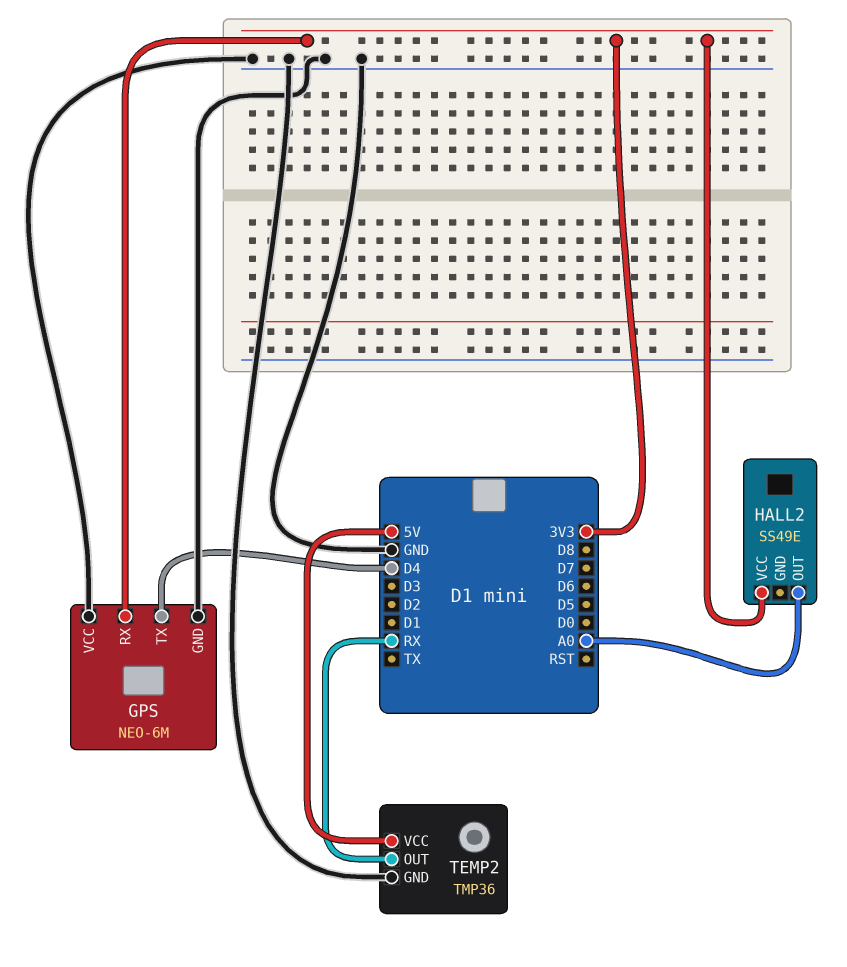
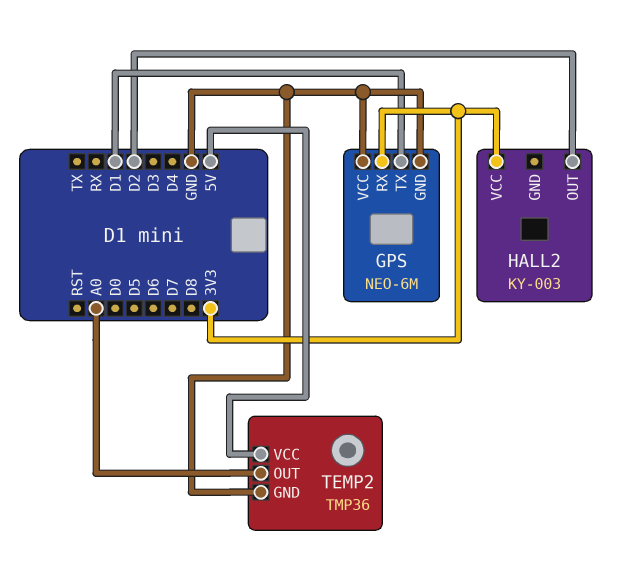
GPS pin TX: D4 -> D1
HALL2: SS49E -> KY-003
HALL2 pin OUT: A0 -> D2
TEMP2 pin OUT: RX -> A0

